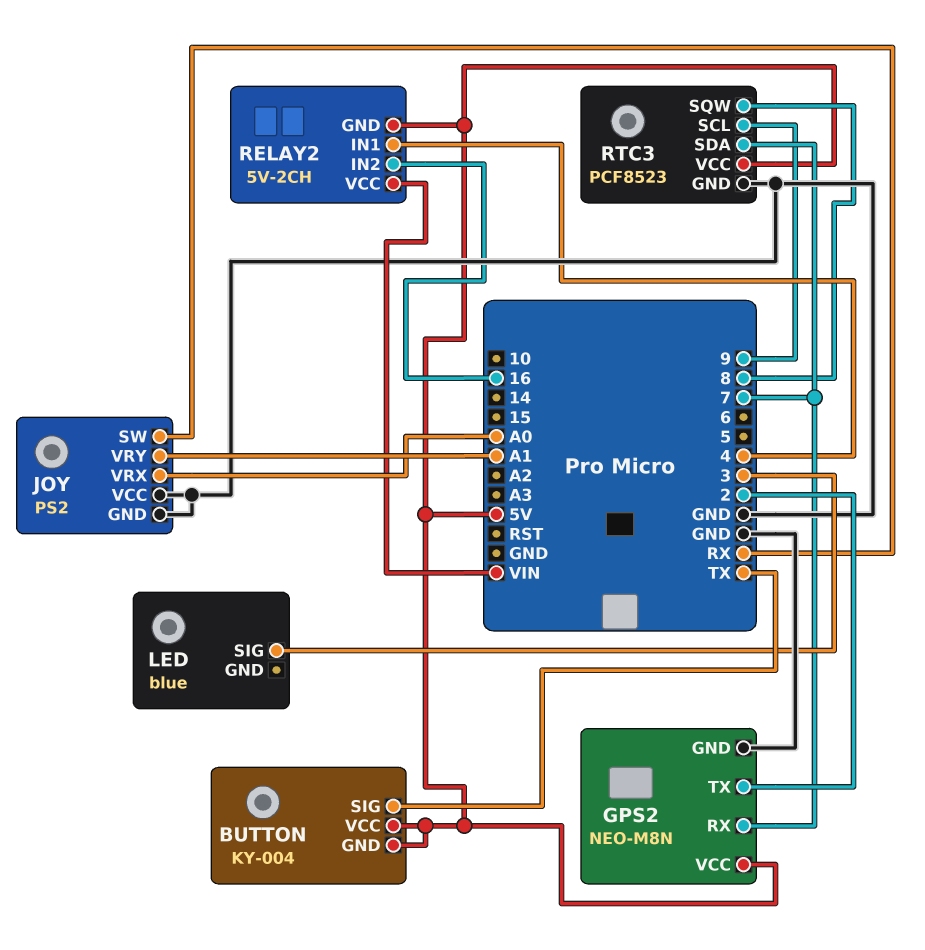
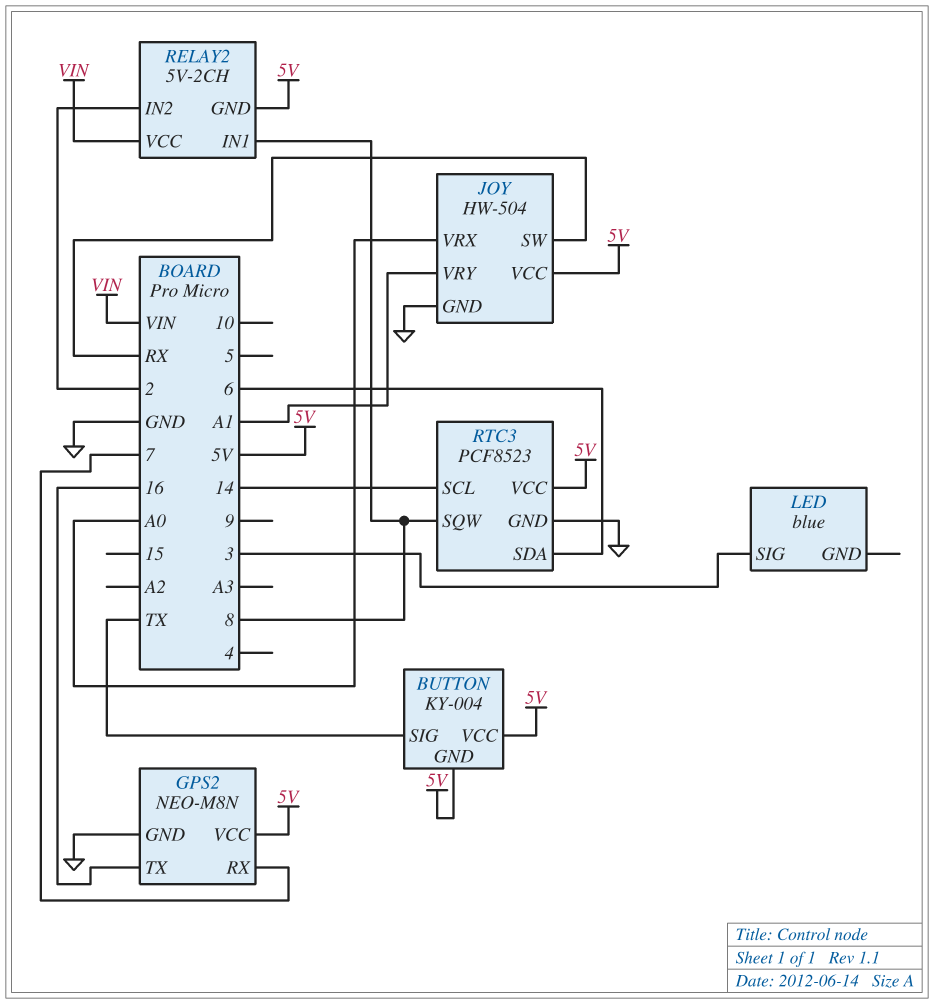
GPS2 pin TX: 2 -> 16
JOY: PS2 -> HW-504
JOY pin VCC: GND -> 5V
RELAY2 pin IN1: 4 -> 8
RELAY2 pin IN2: 16 -> 2
RTC3 pin SCL: 9 -> 14
RTC3 pin SDA: 7 -> 6

